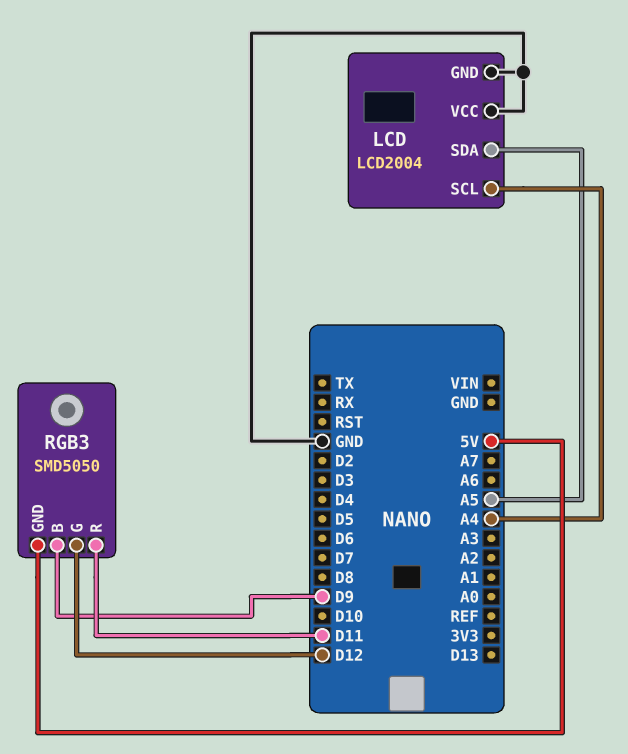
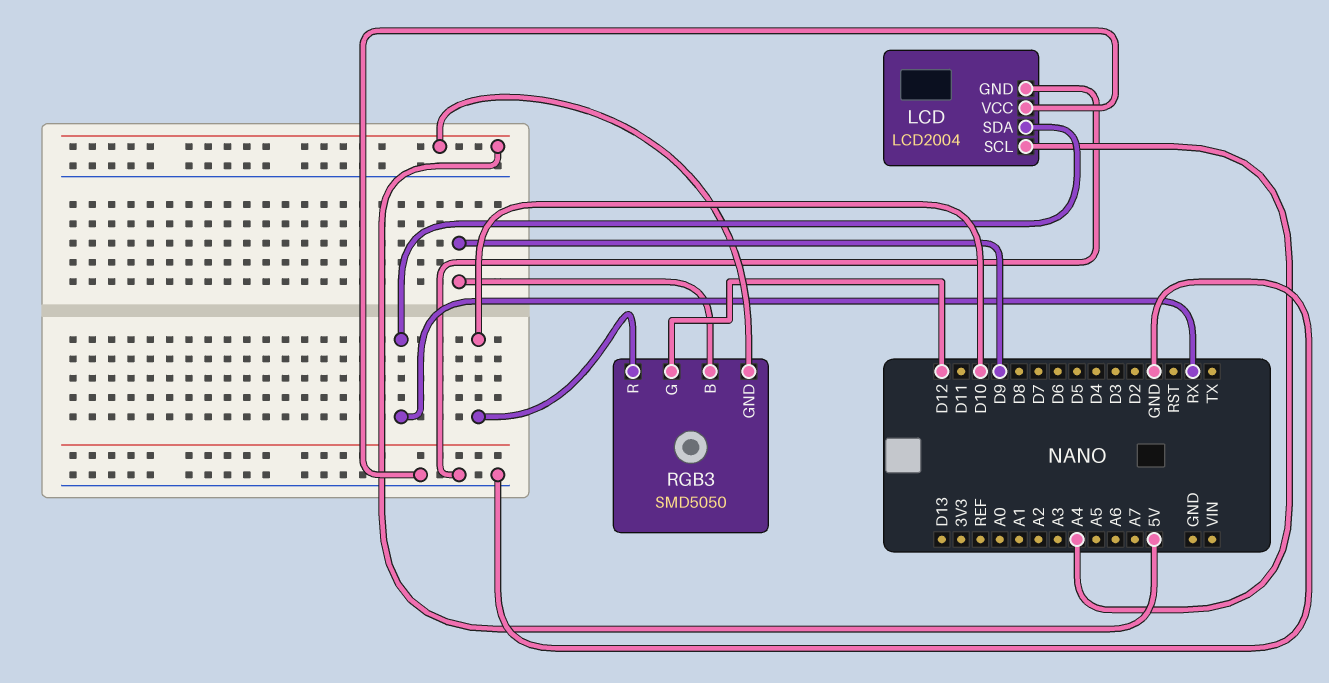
LCD pin SDA: A5 -> RX
RGB3 pin R: D11 -> D10

